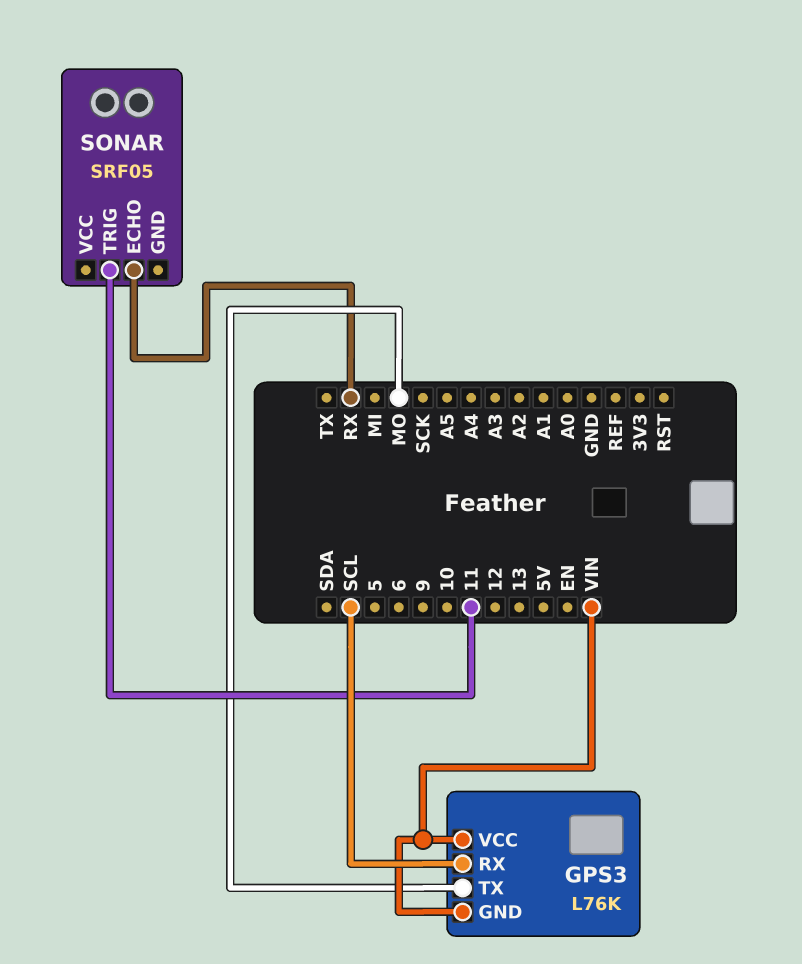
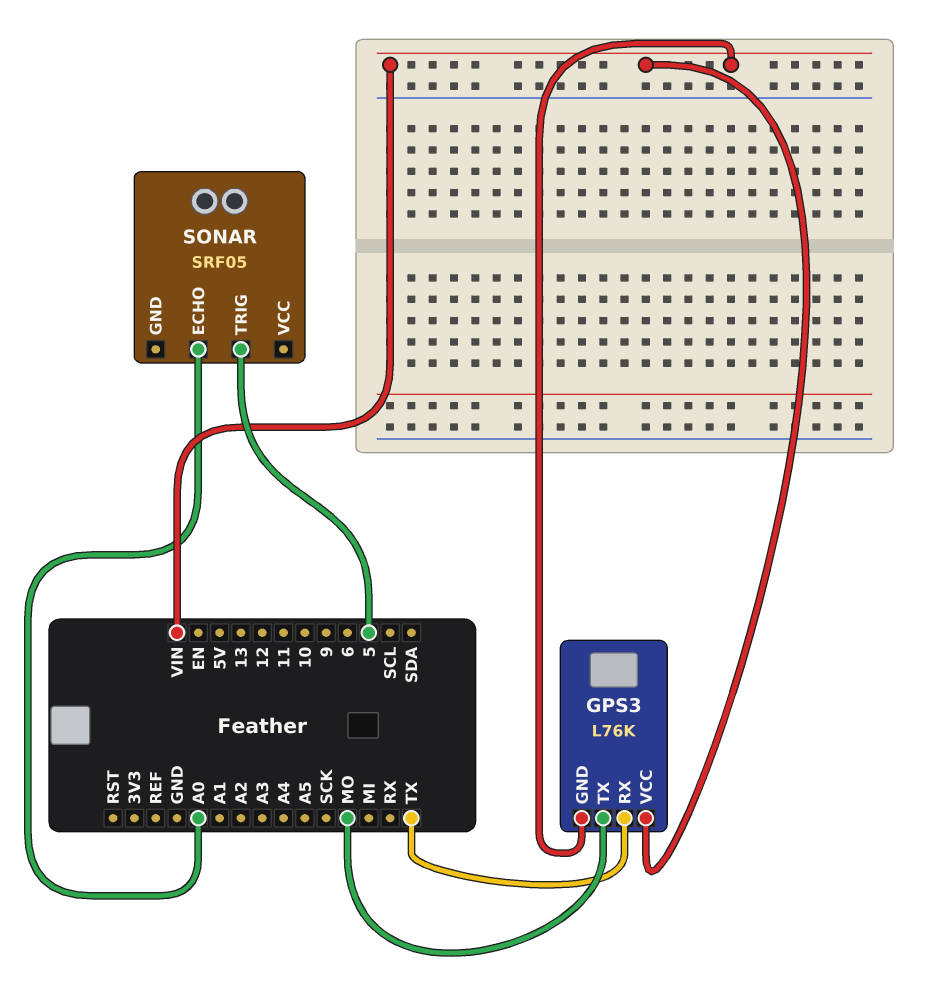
GPS3 pin RX: SCL -> TX
SONAR pin ECHO: RX -> A0
SONAR pin TRIG: 11 -> 5

